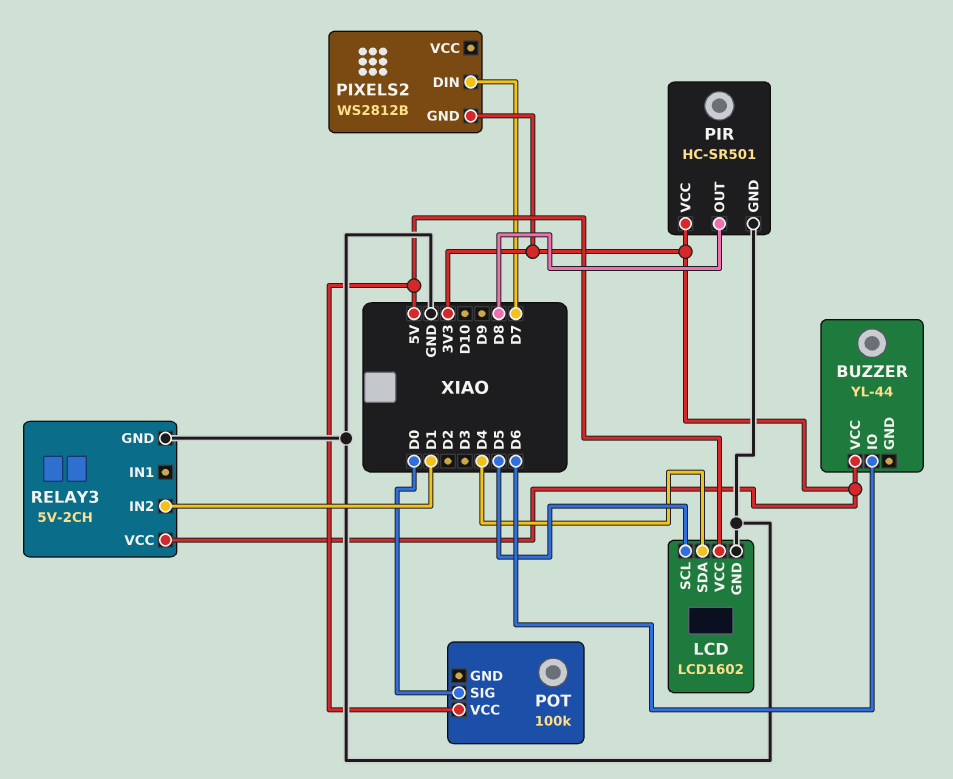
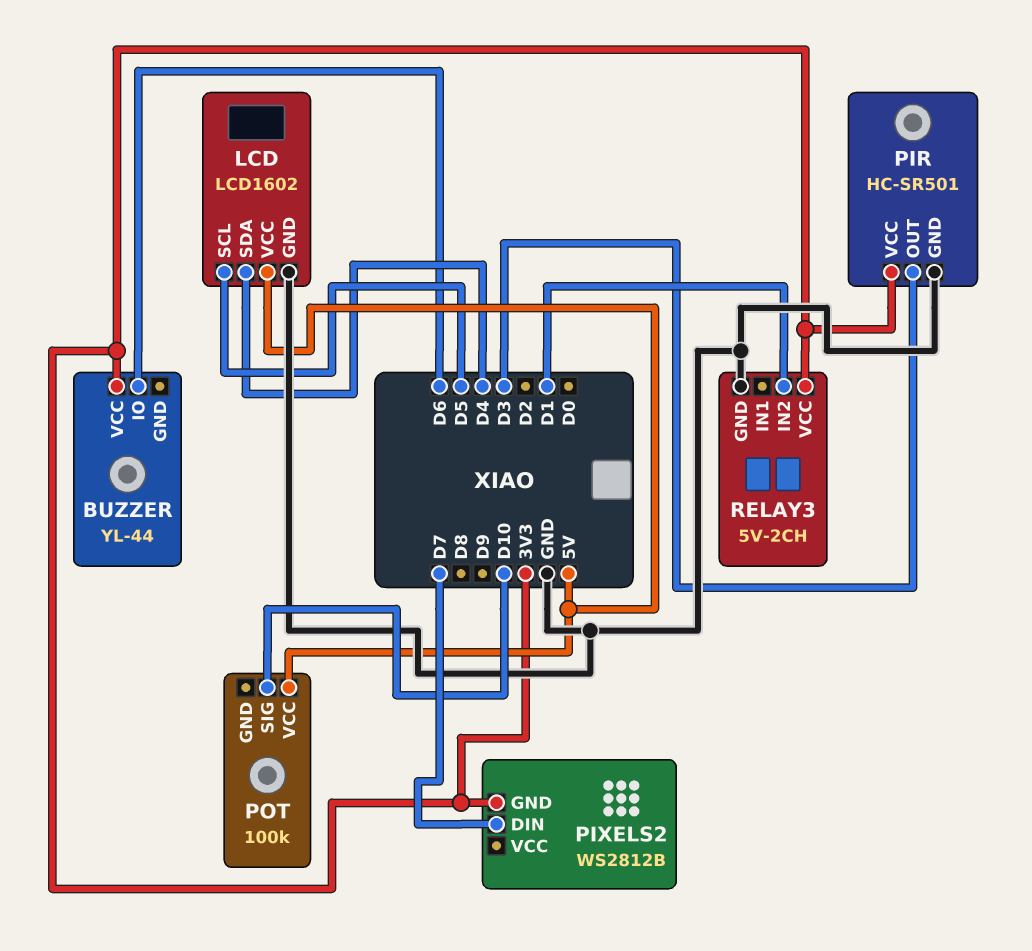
PIR pin OUT: D8 -> D3
POT pin SIG: D0 -> D10

